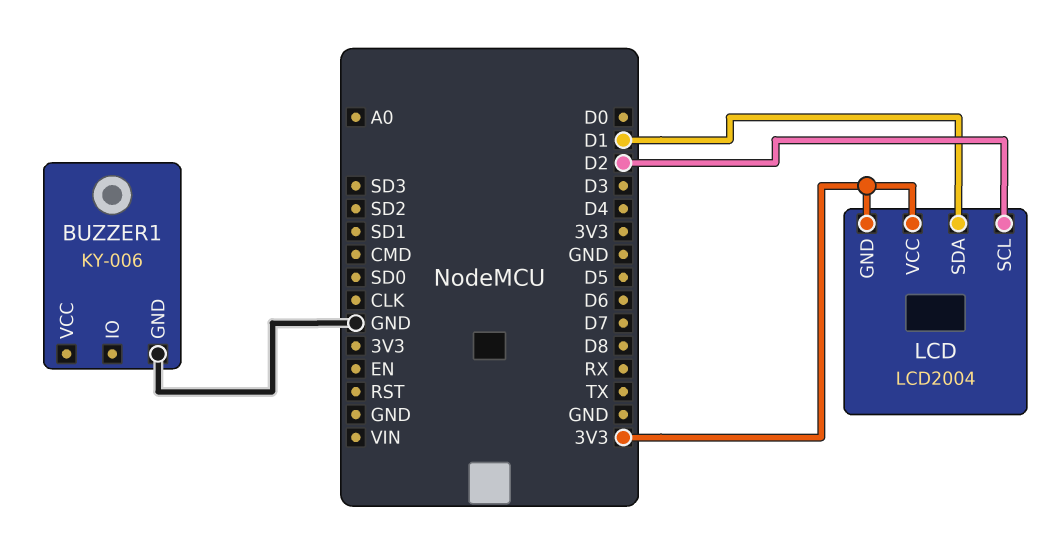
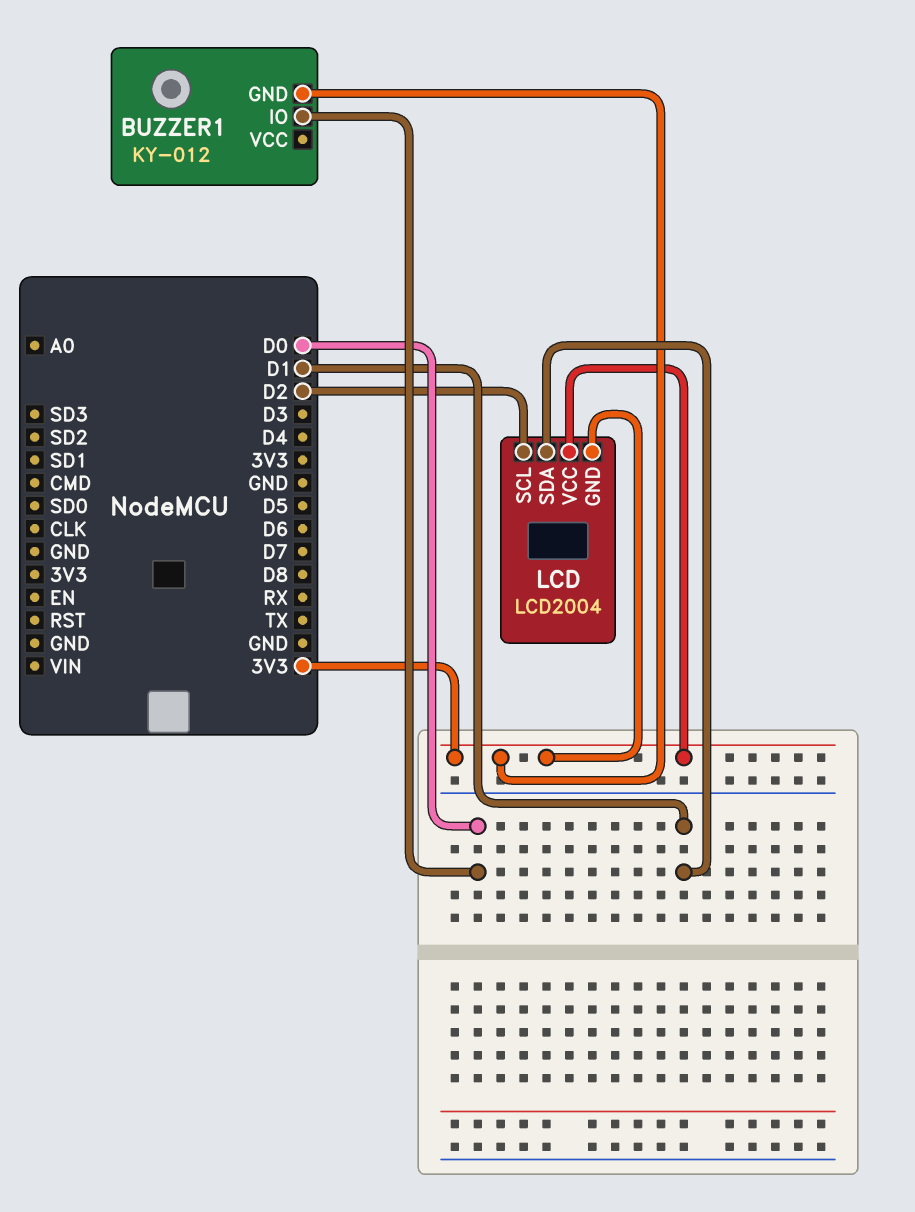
BUZZER1: KY-006 -> KY-012
BUZZER1 pin GND: GND -> 3V3
BUZZER1 pin IO: none -> D0

